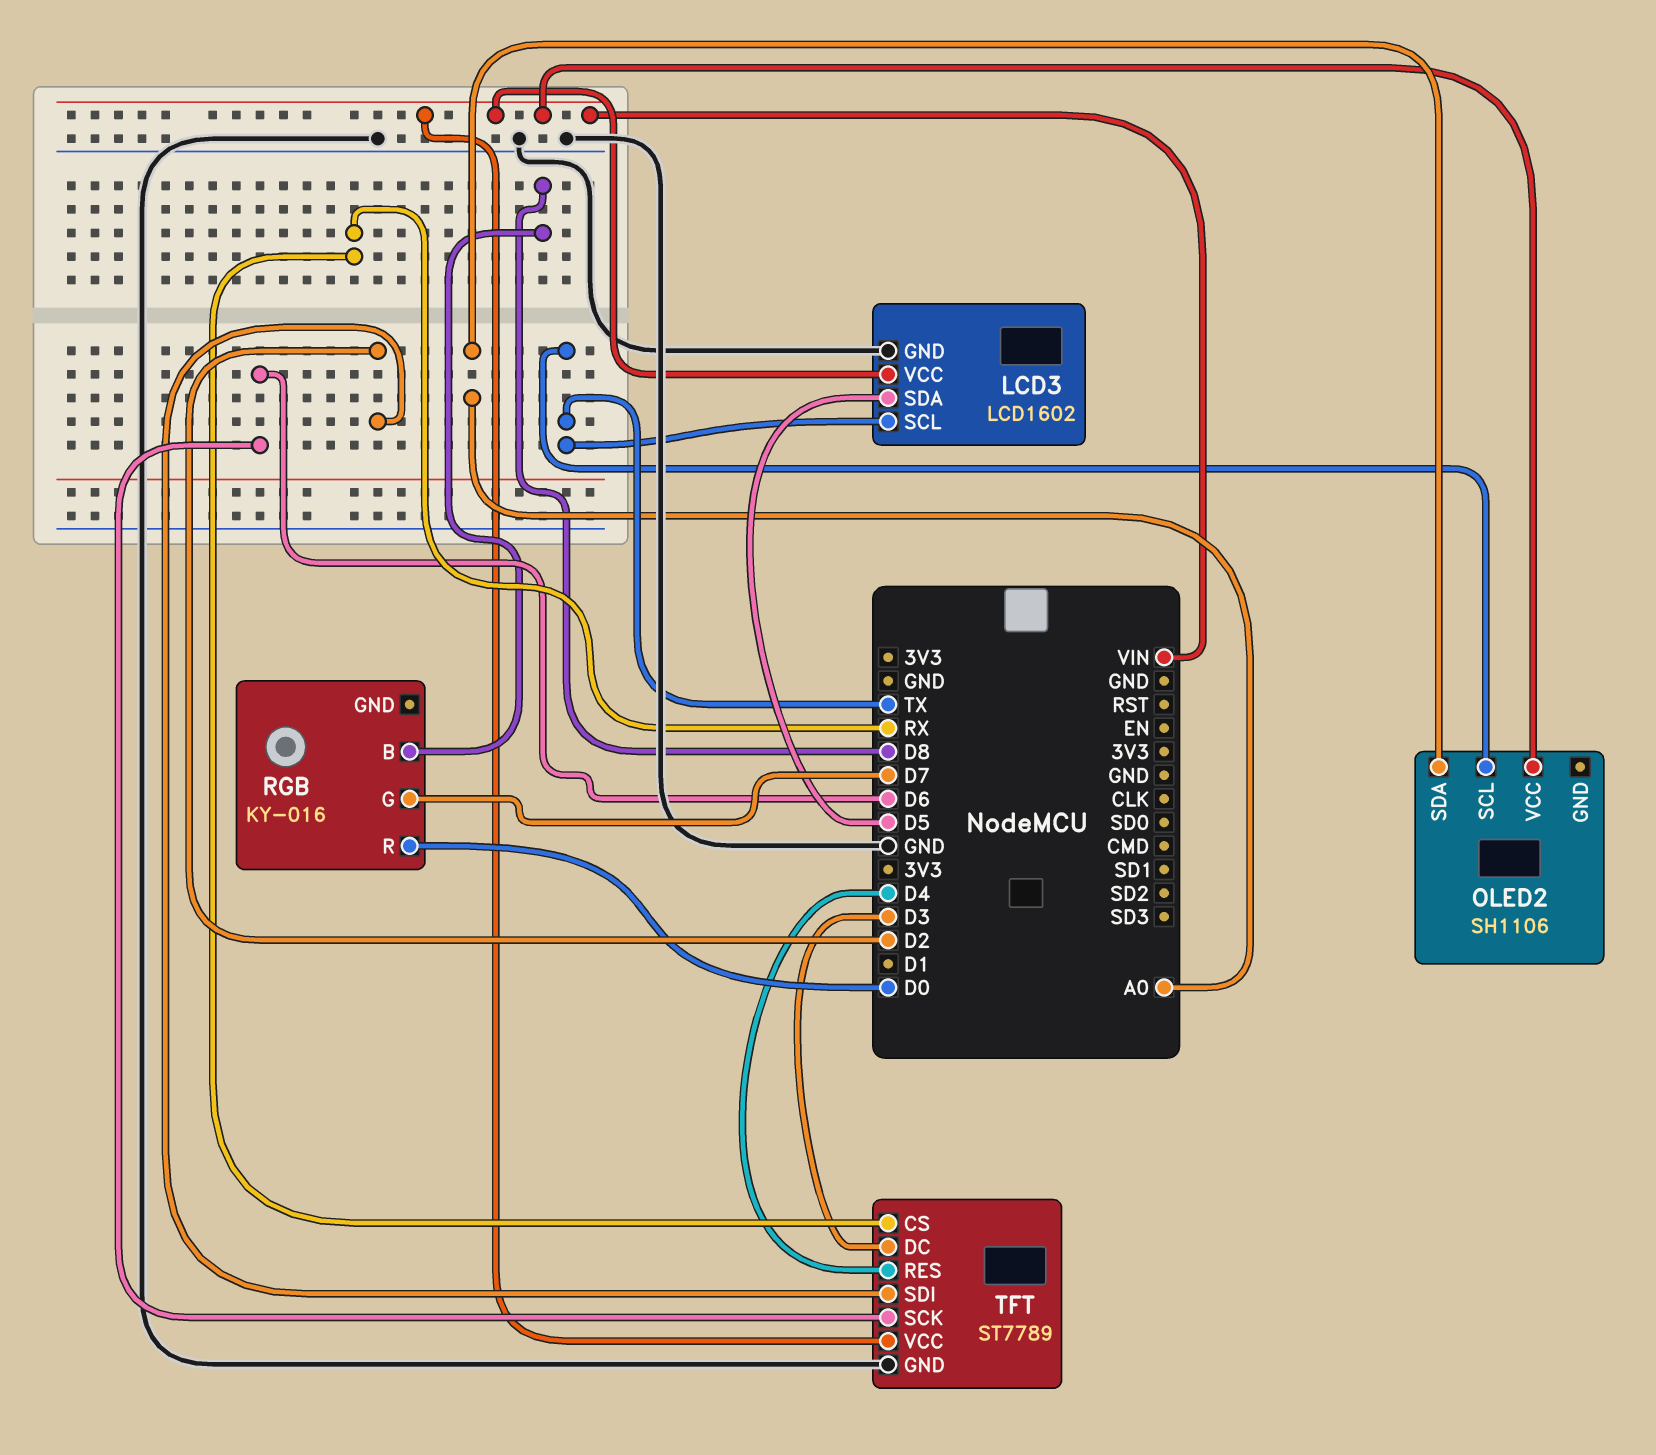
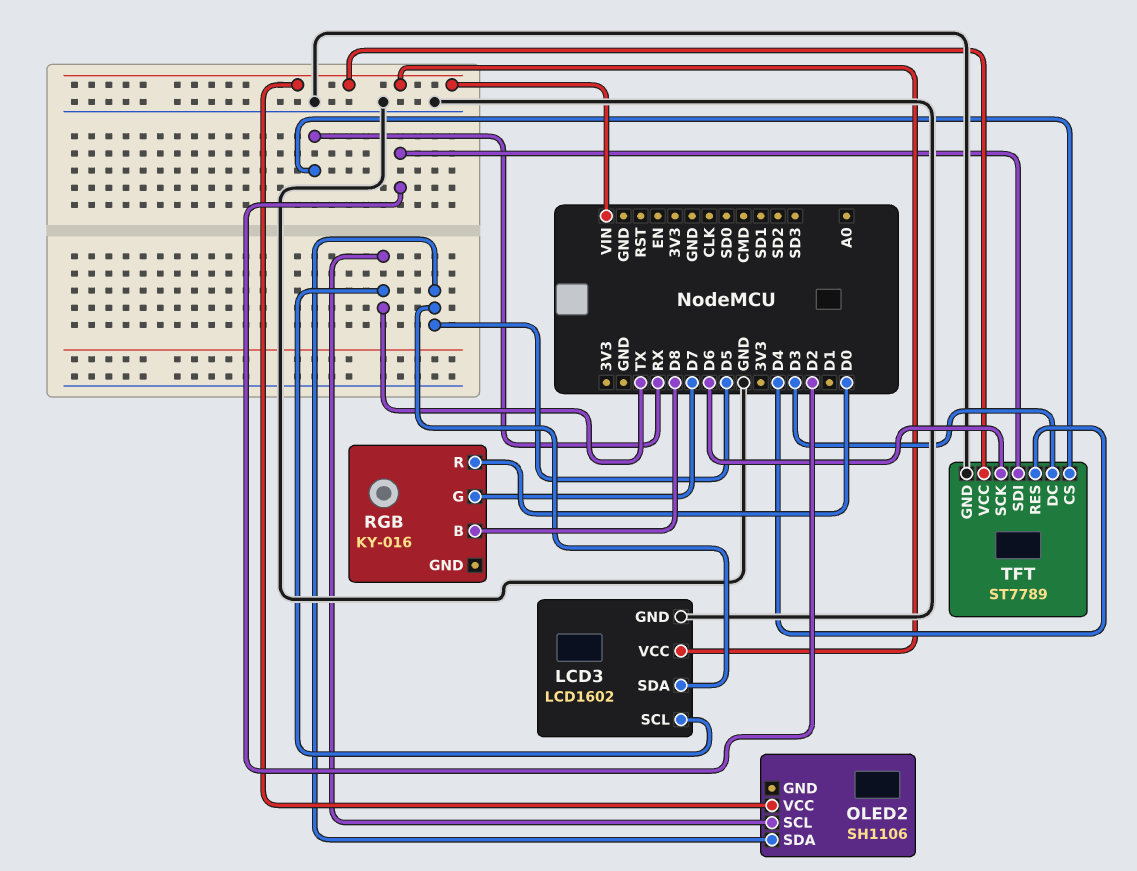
OLED2 pin SDA: A0 -> D5

